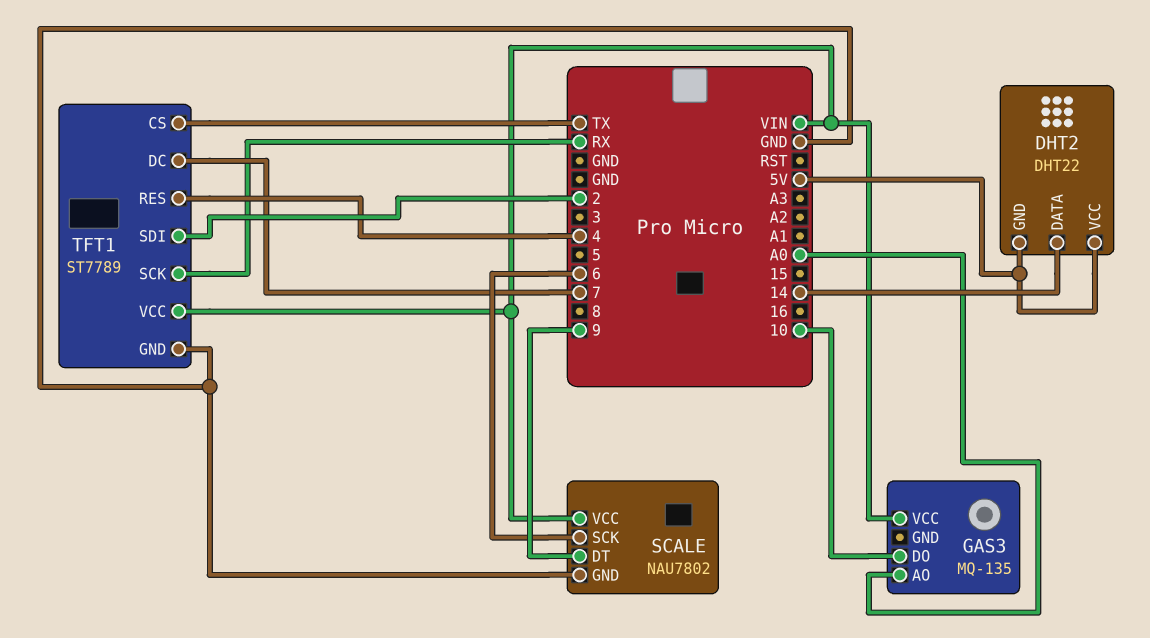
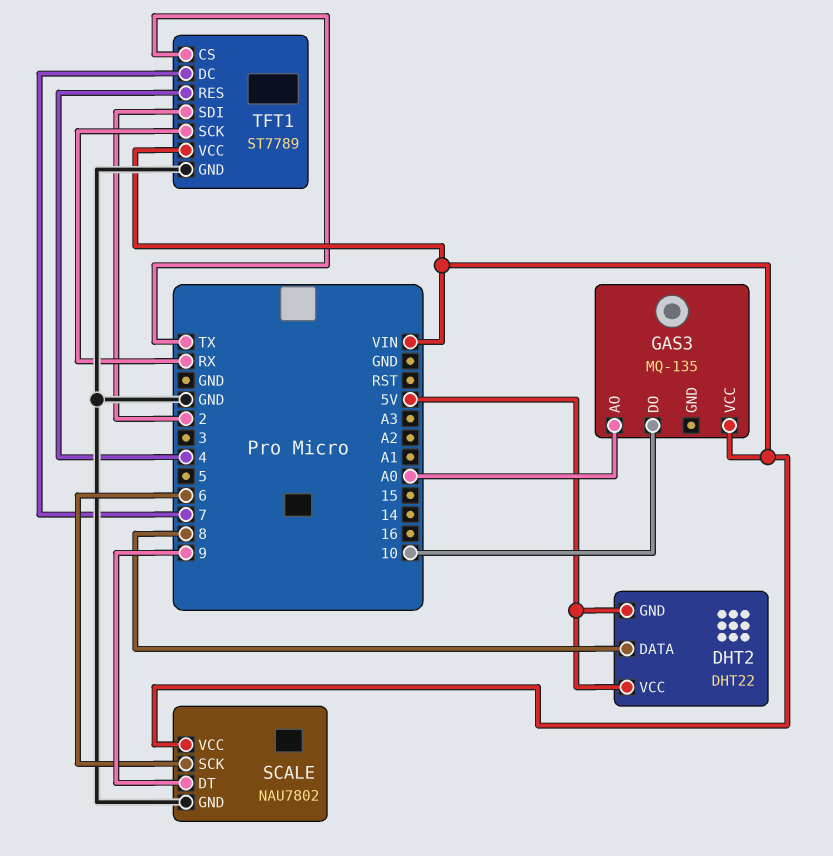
DHT2 pin DATA: 14 -> 8

